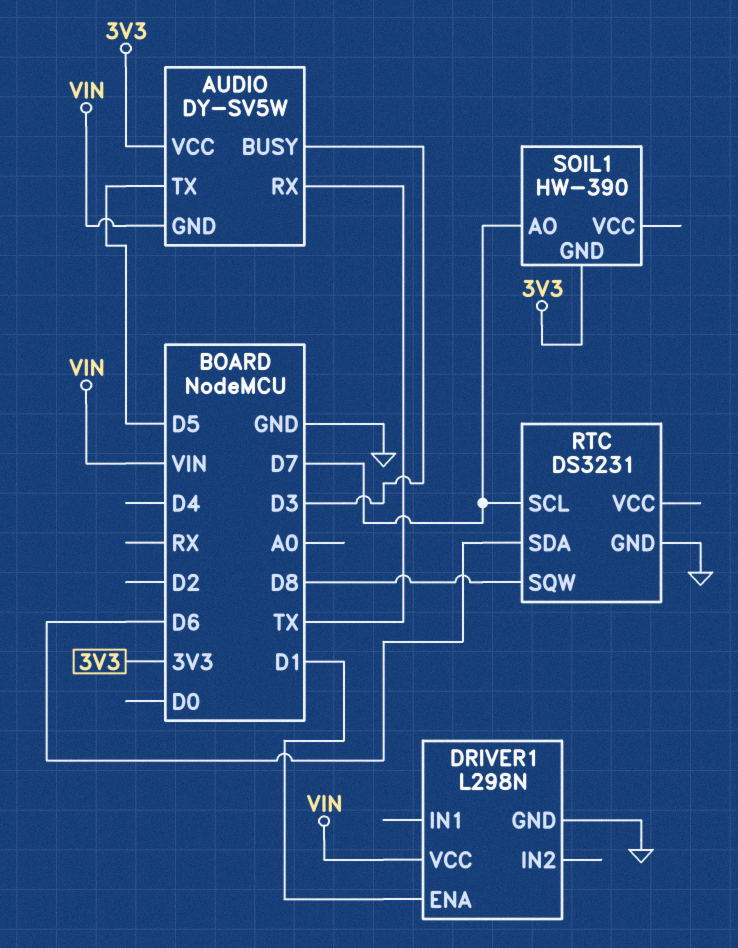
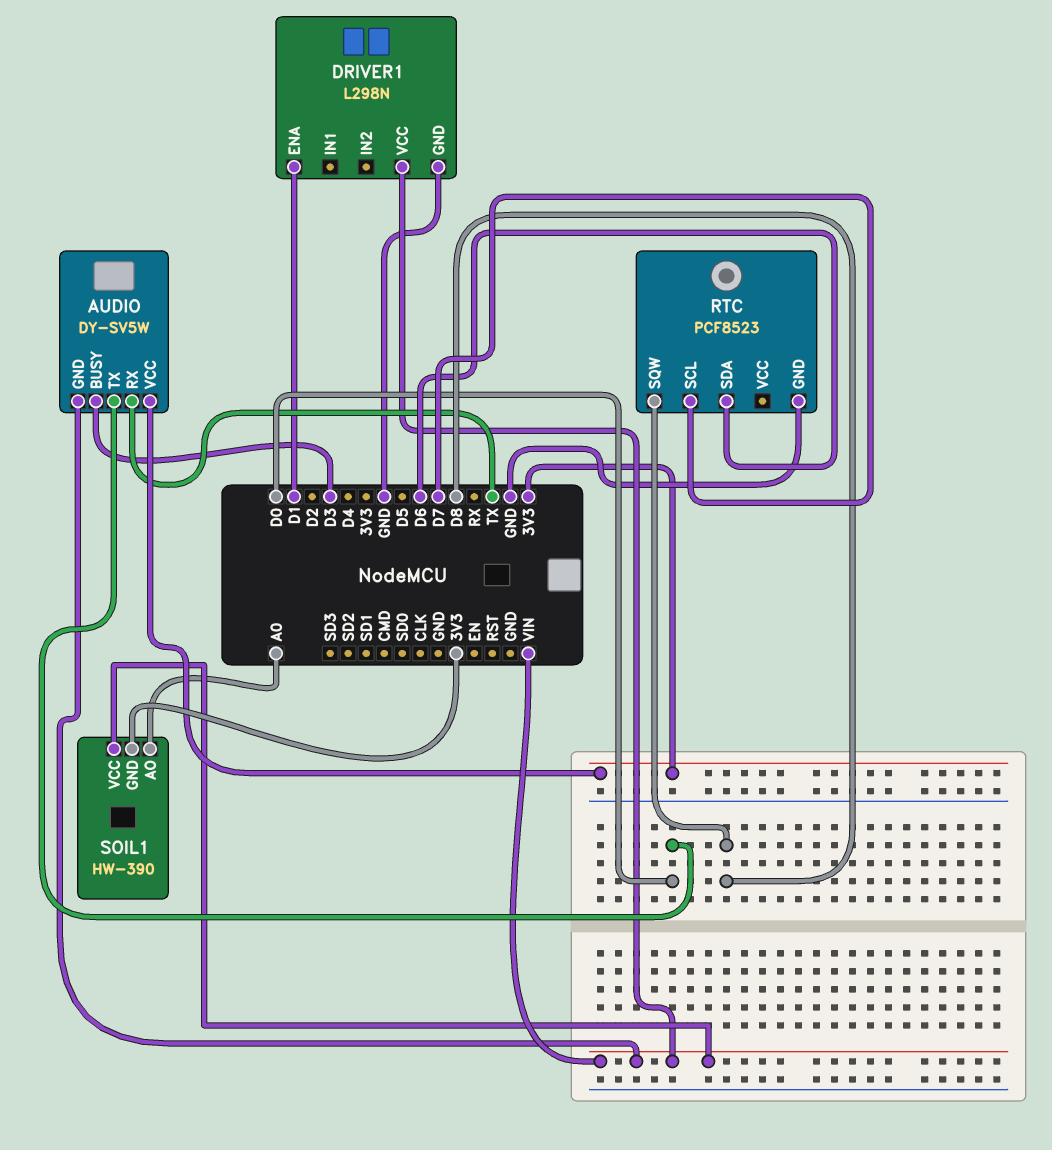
AUDIO pin TX: D5 -> D0
RTC: DS3231 -> PCF8523
SOIL1 pin AO: D7 -> A0
SOIL1 pin VCC: none -> VIN

